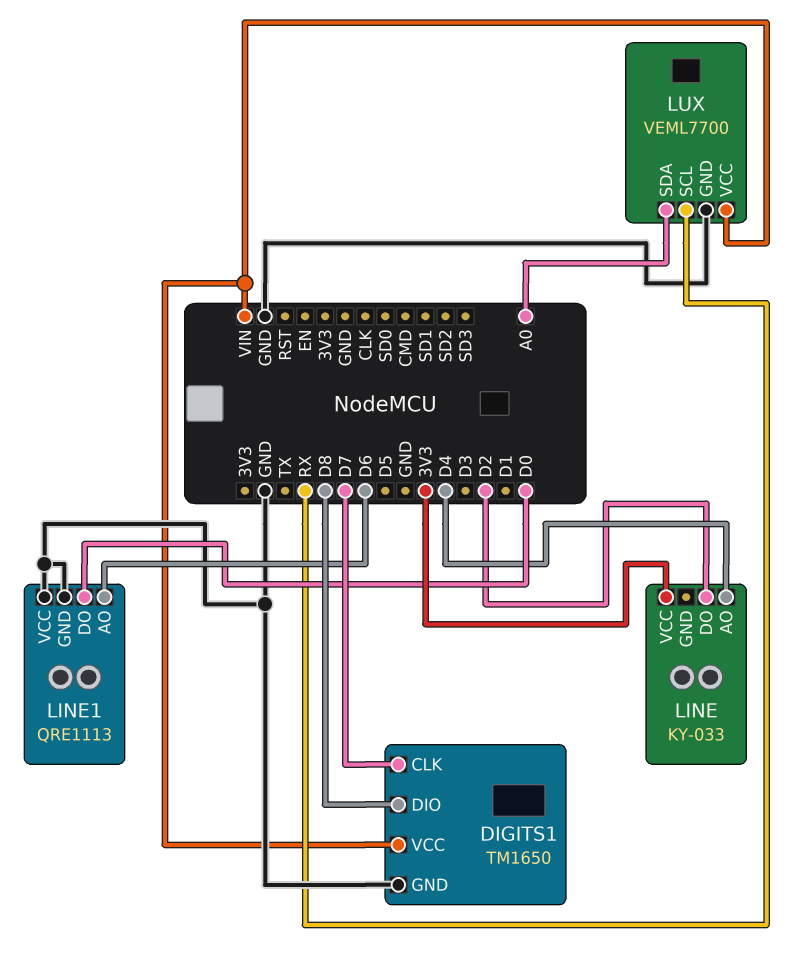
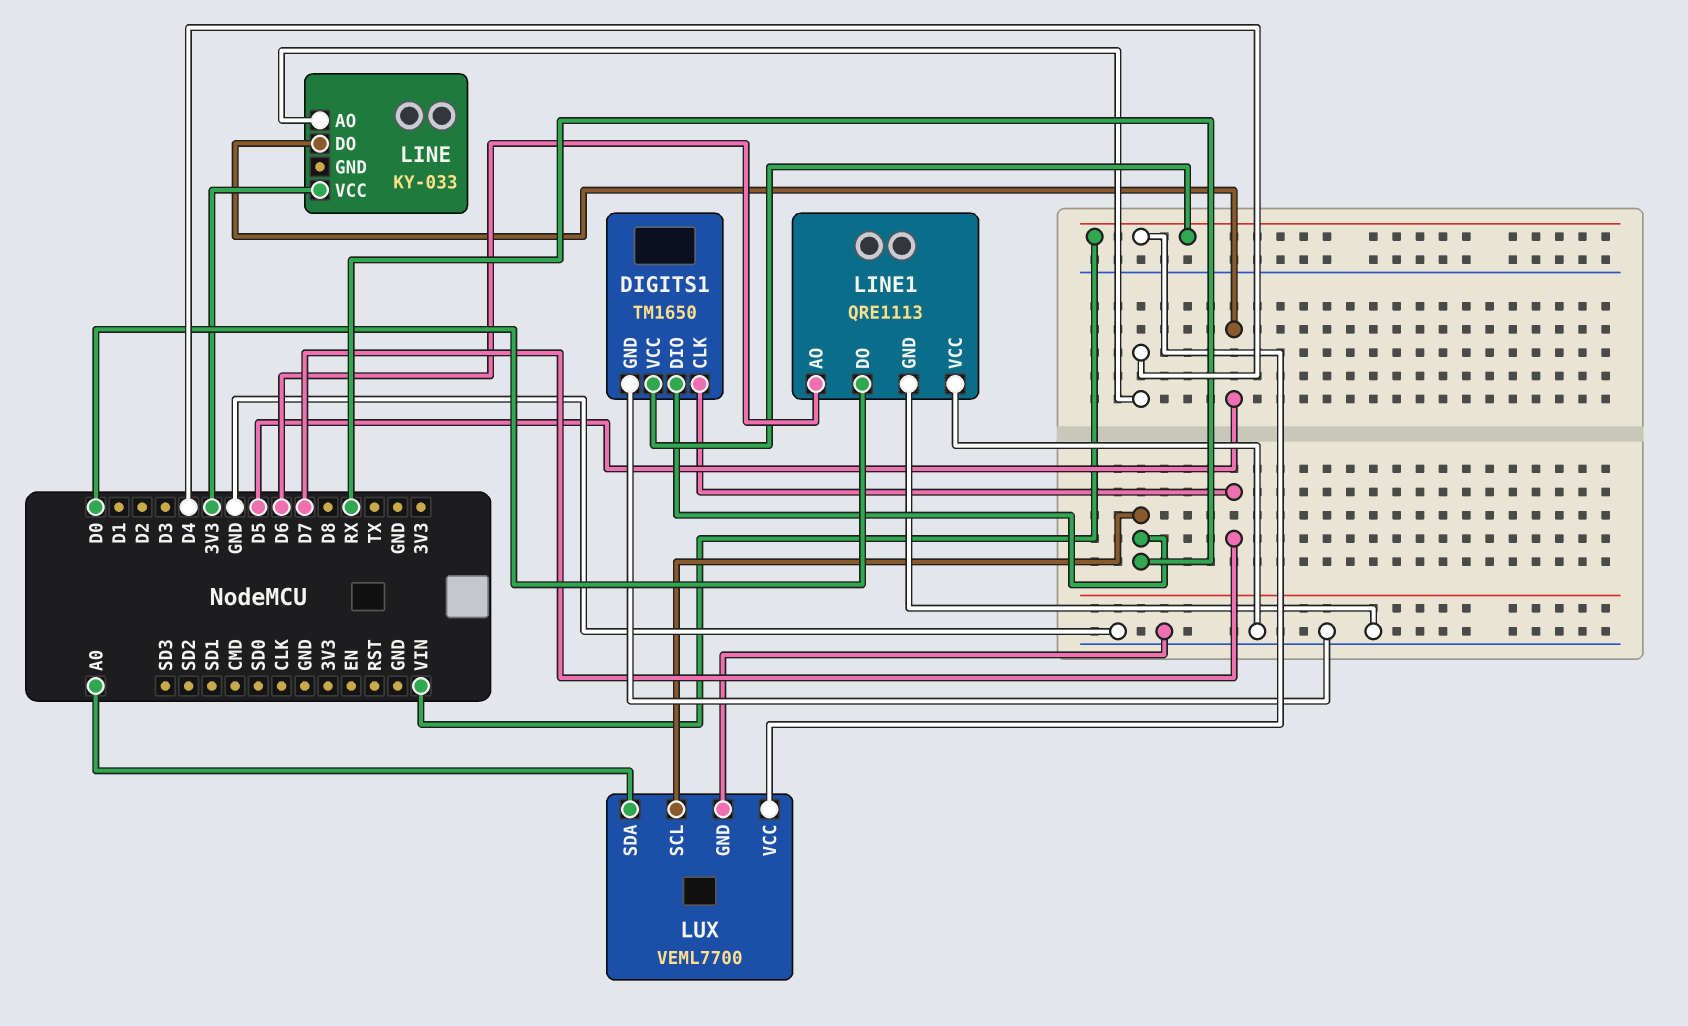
DIGITS1 pin DIO: D8 -> RX
LINE pin DO: D2 -> D5

